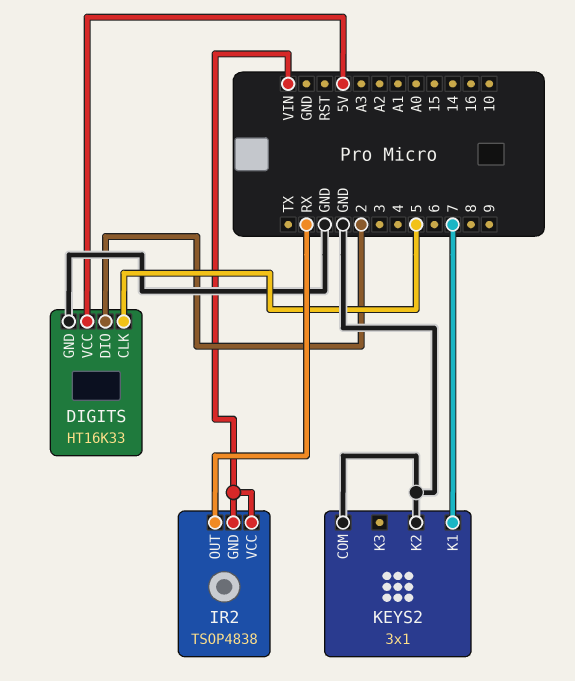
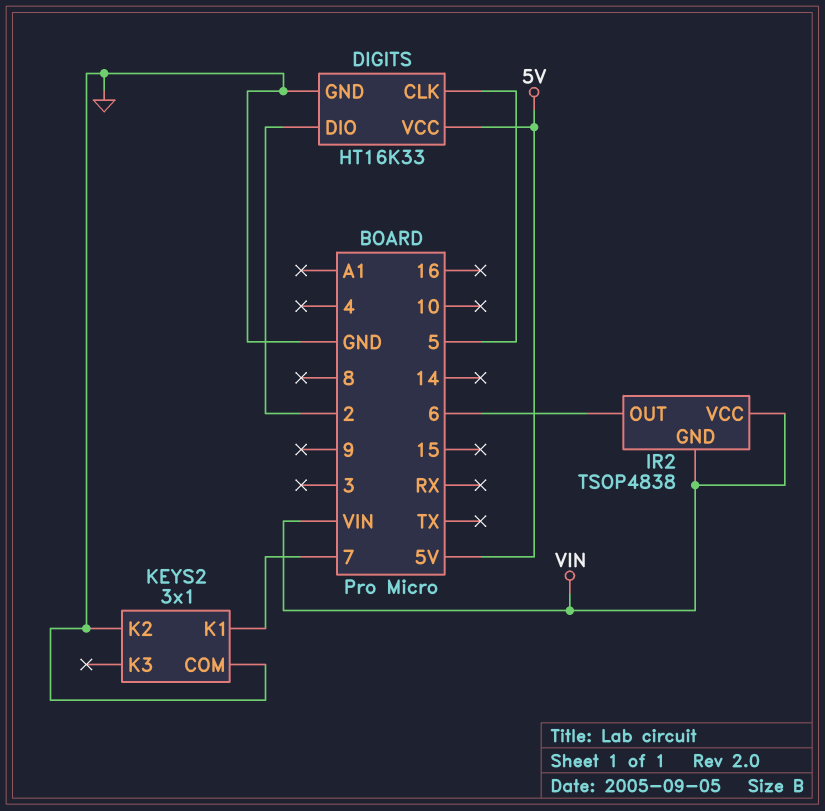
IR2 pin OUT: RX -> 6

